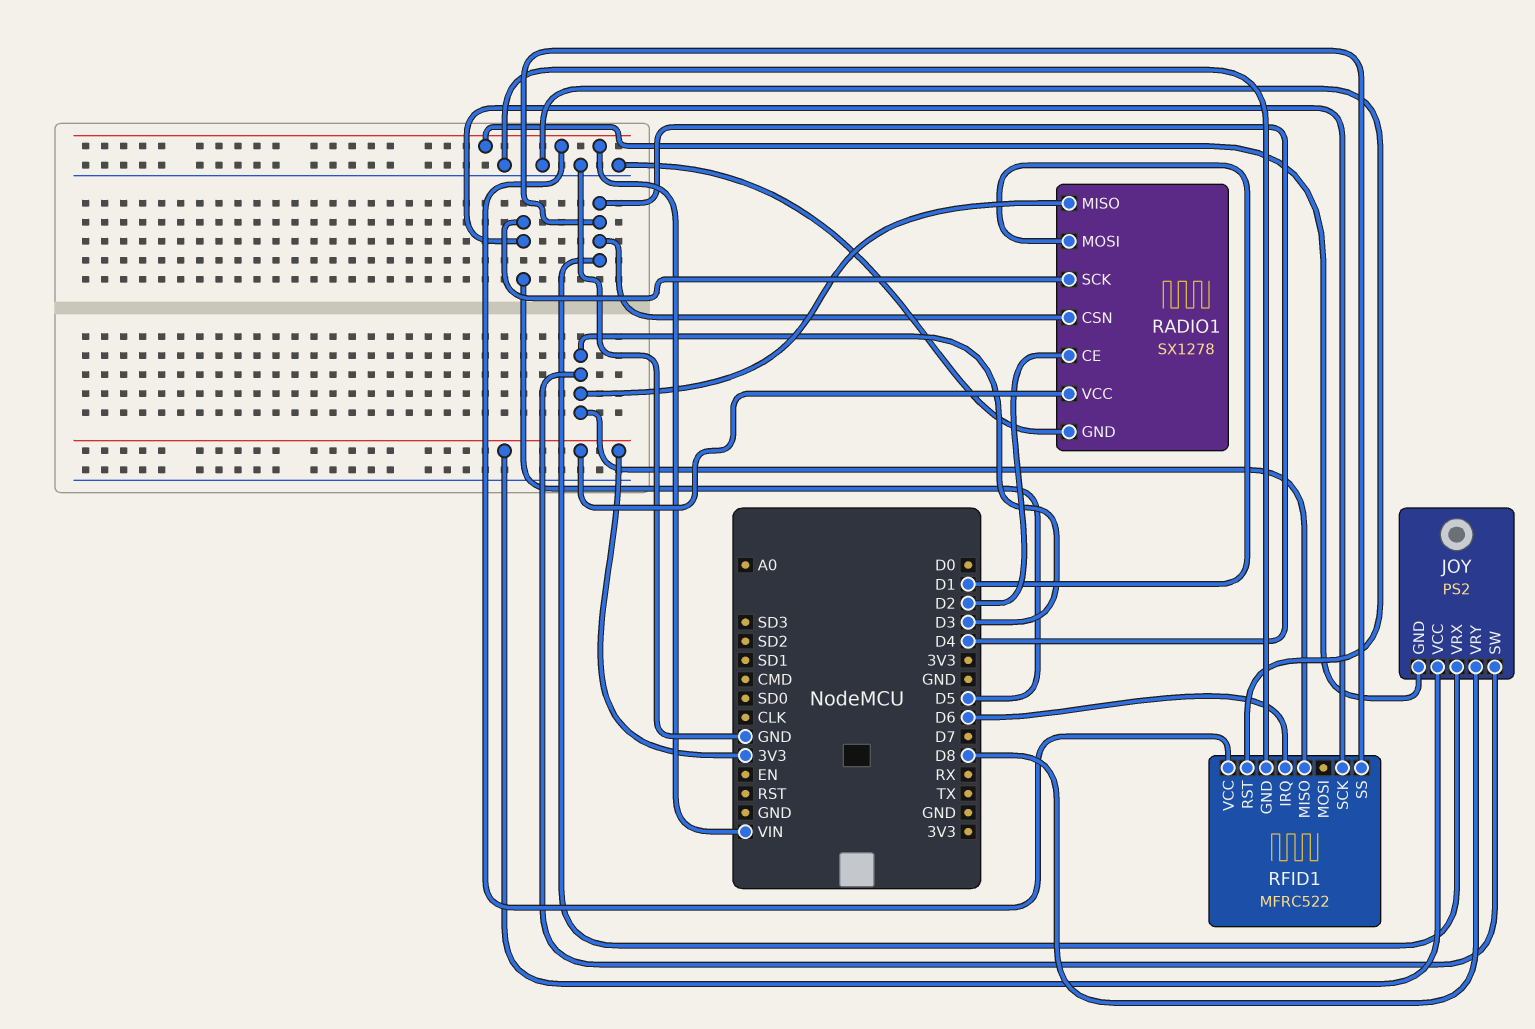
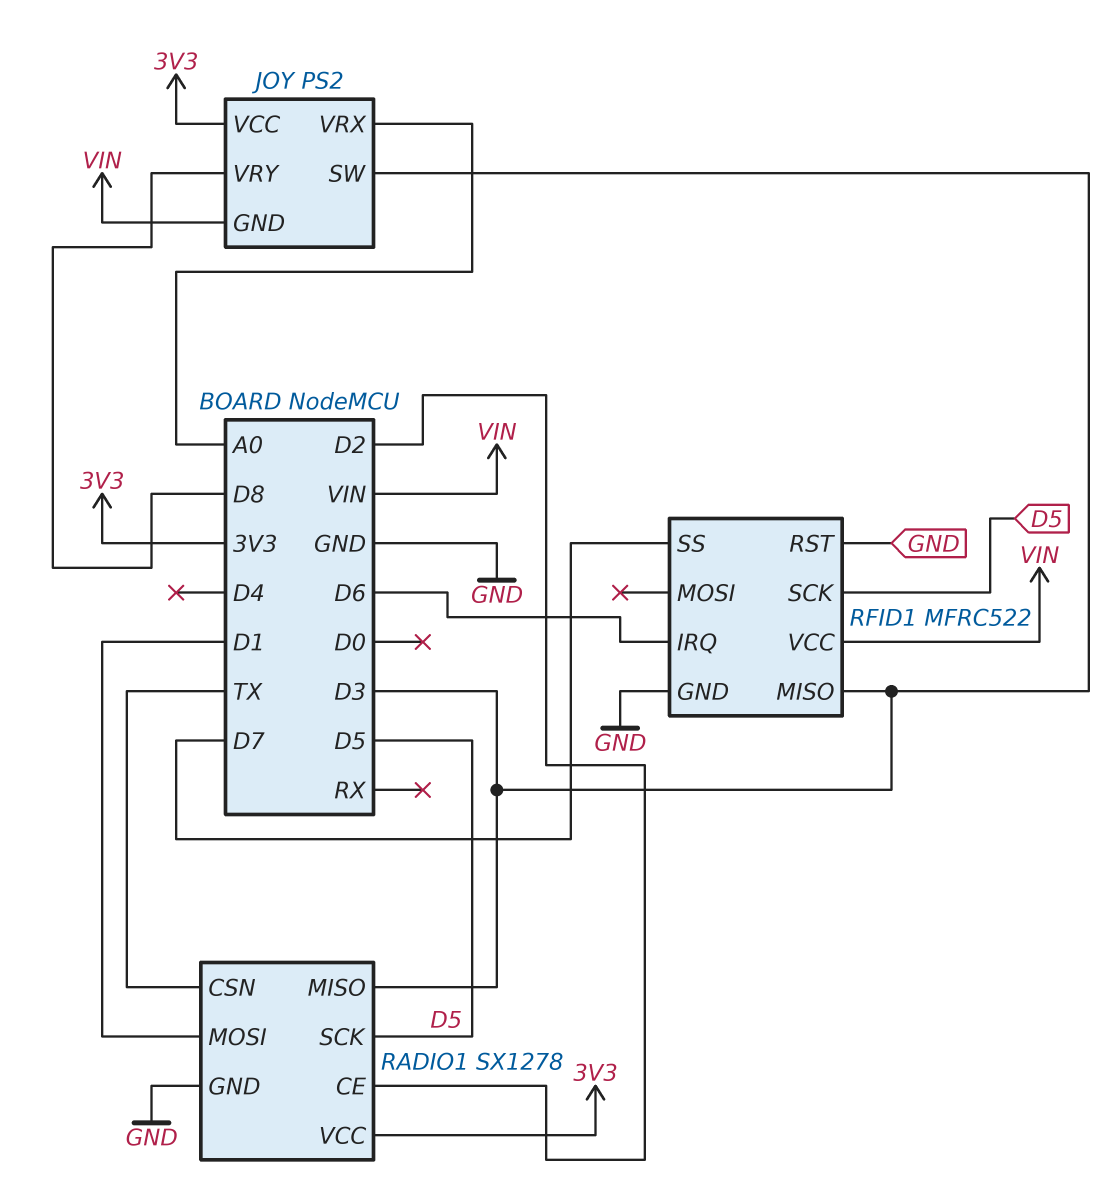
JOY pin VRX: D4 -> A0
RADIO1 pin CSN: D4 -> TX
RFID1 pin SS: D4 -> D7

